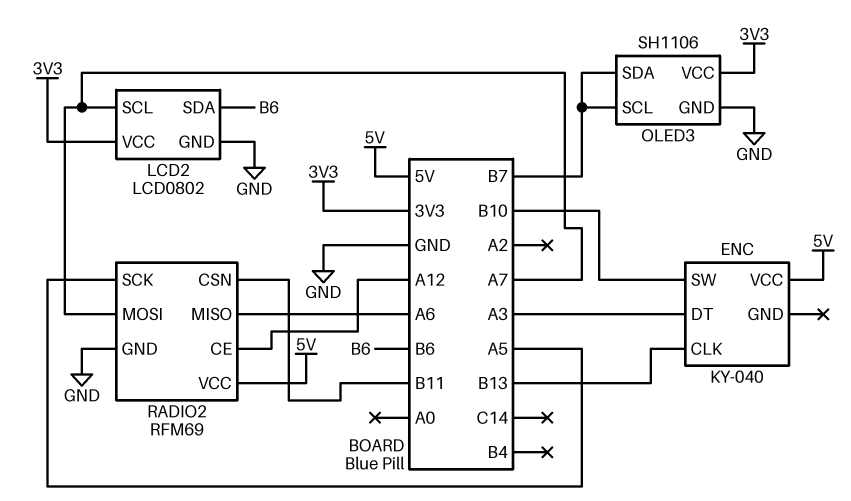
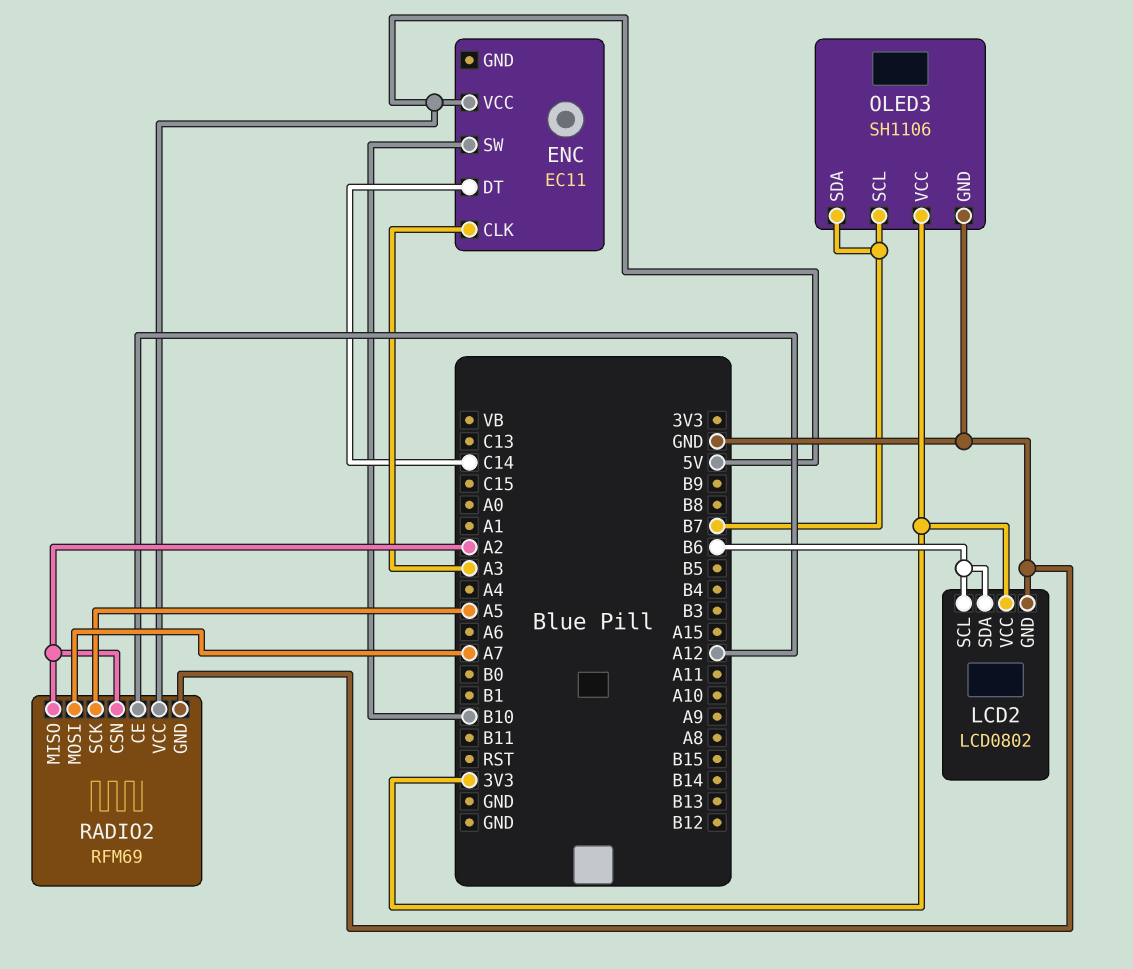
ENC: KY-040 -> EC11
ENC pin CLK: B13 -> A3
ENC pin DT: A3 -> C14
LCD2 pin SCL: A7 -> B6
RADIO2 pin CSN: B11 -> A2
RADIO2 pin MISO: A6 -> A2

